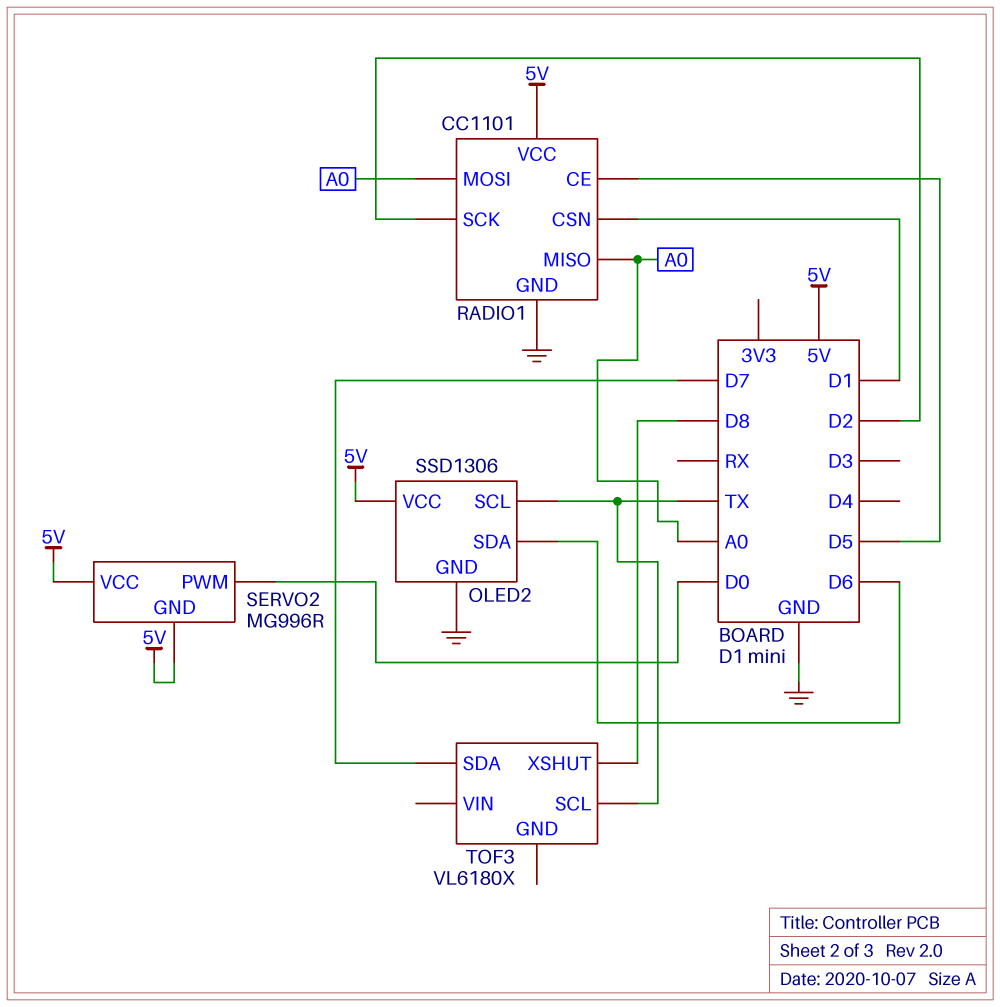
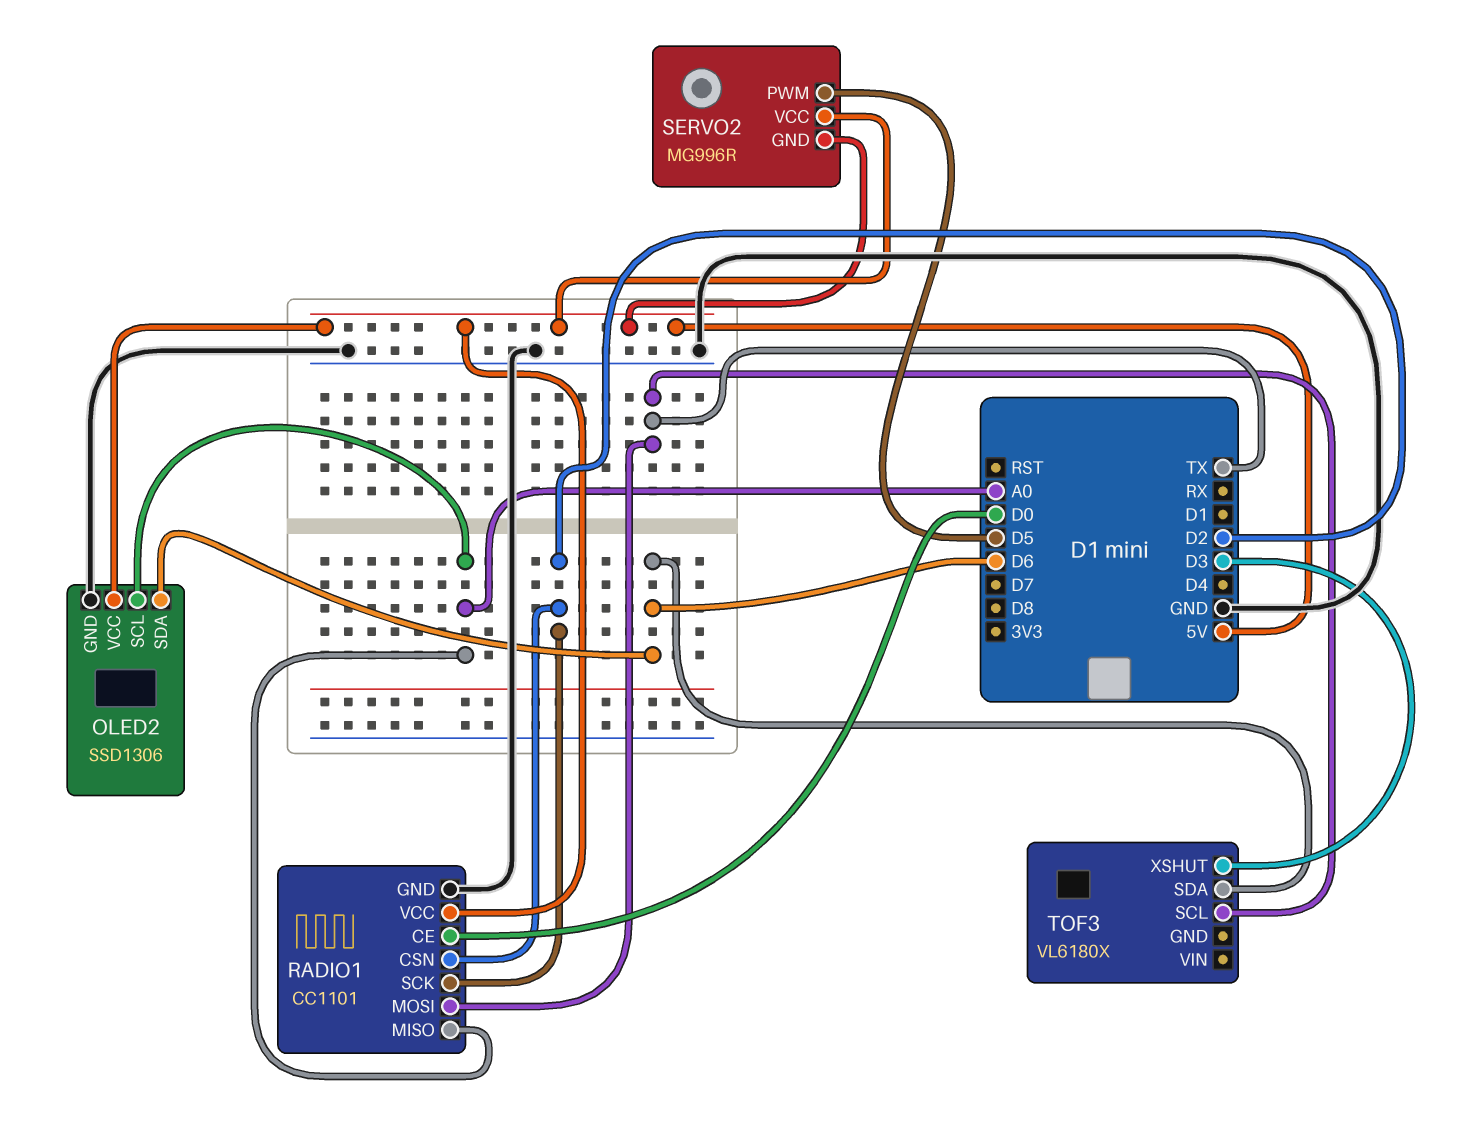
OLED2 pin SCL: TX -> A0
RADIO1 pin CE: D5 -> D0
RADIO1 pin CSN: D1 -> D2
RADIO1 pin MOSI: A0 -> TX
SERVO2 pin PWM: D0 -> D5
TOF3 pin SDA: D7 -> D6
TOF3 pin XSHUT: D8 -> D3

